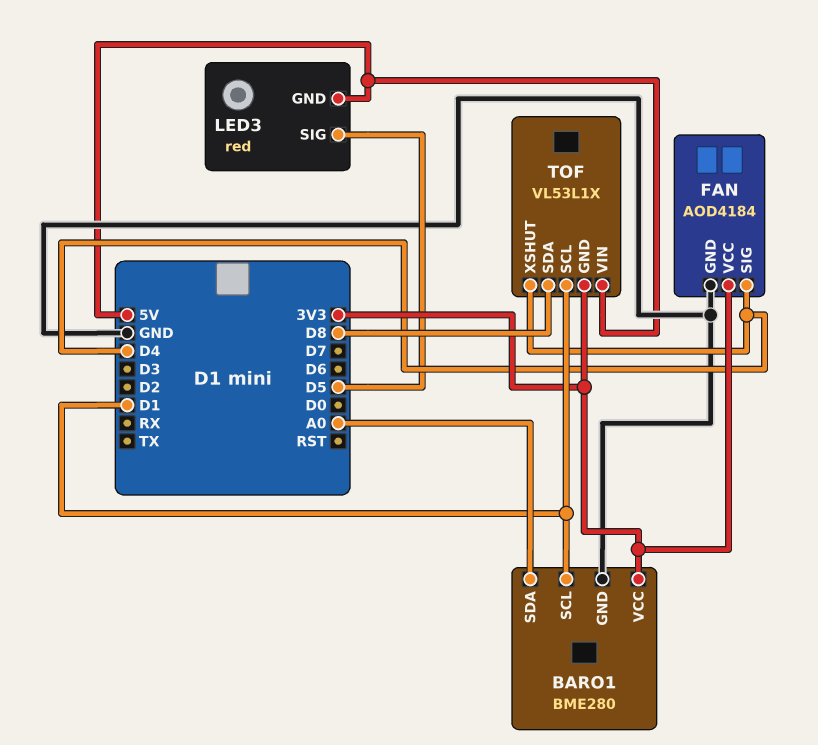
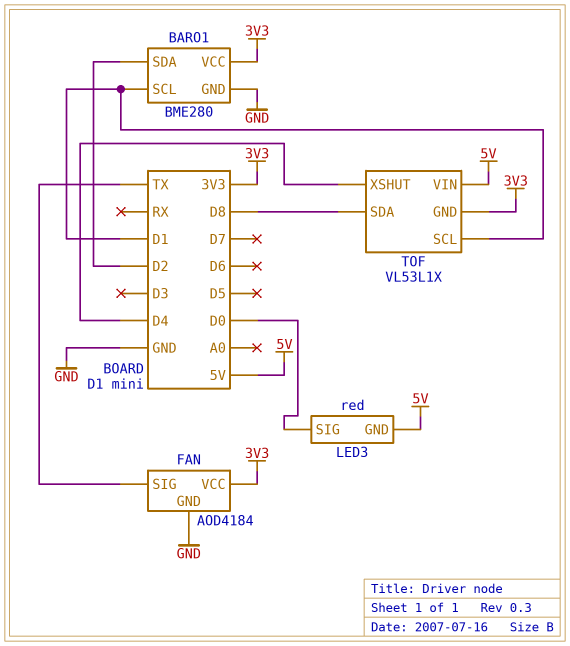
BARO1 pin SDA: A0 -> D2
FAN pin SIG: D4 -> TX
LED3 pin SIG: D5 -> D0

